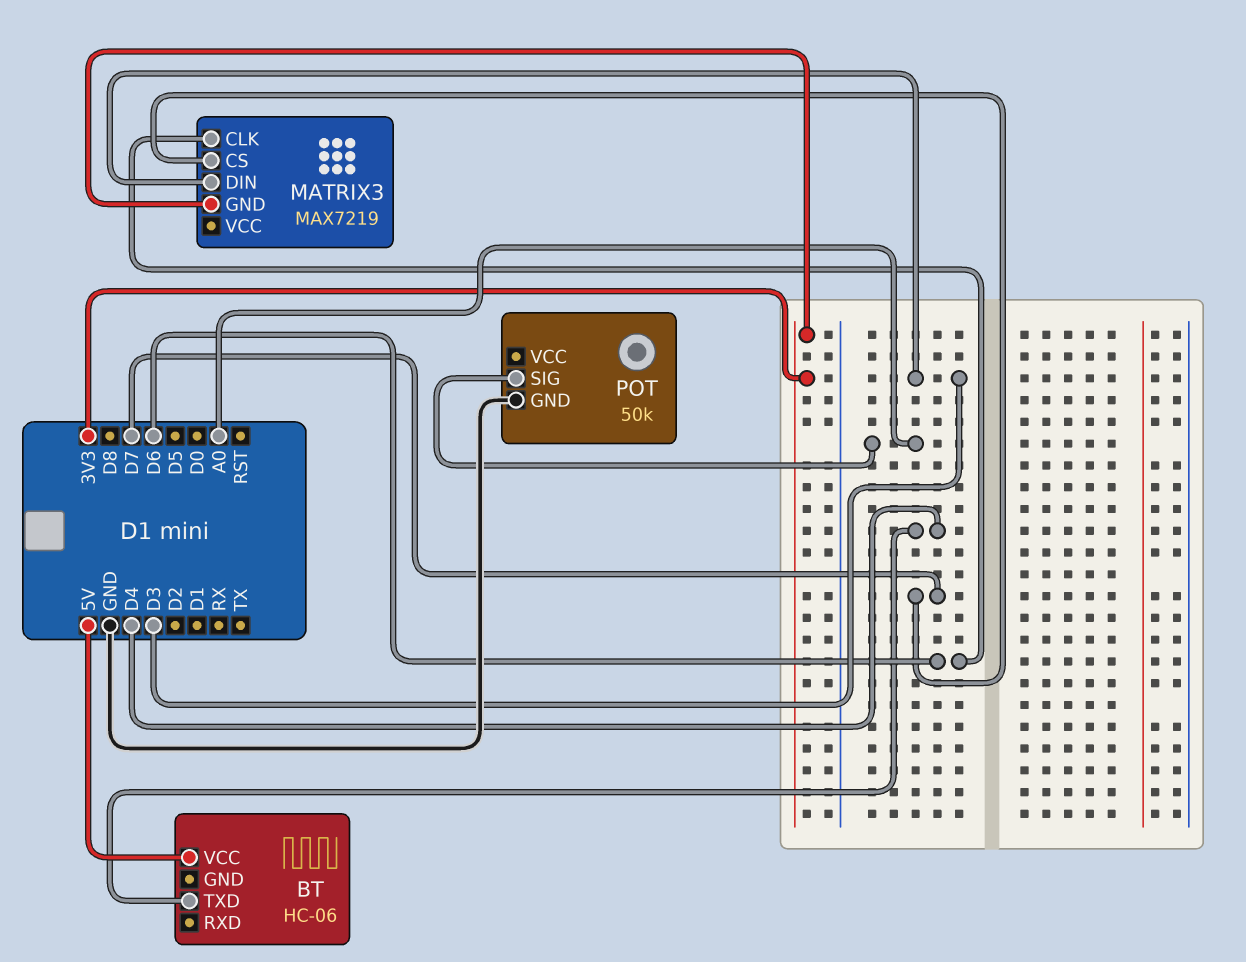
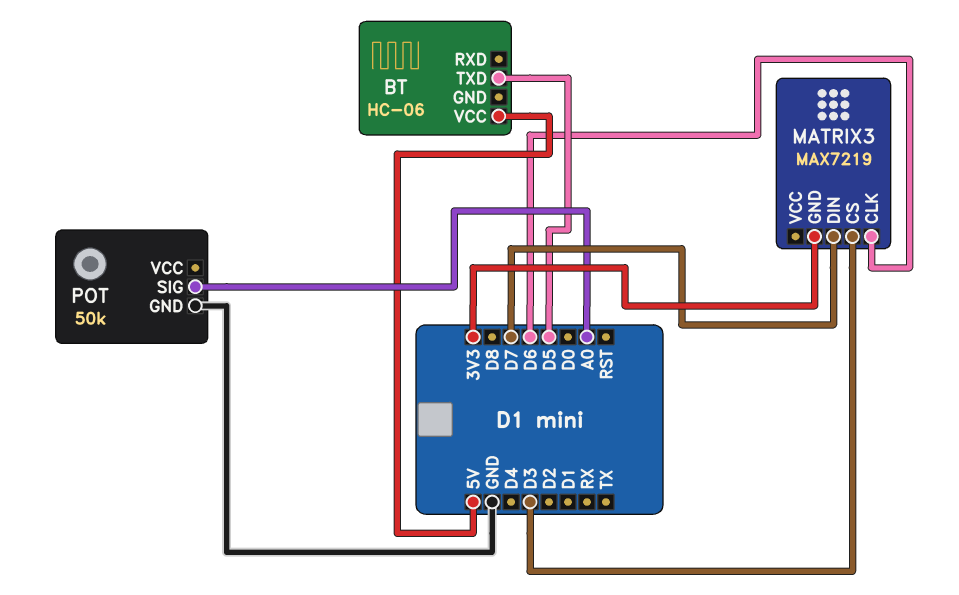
BT pin TXD: D4 -> D5
MATRIX3 pin CS: D7 -> D3
MATRIX3 pin DIN: D3 -> D7

